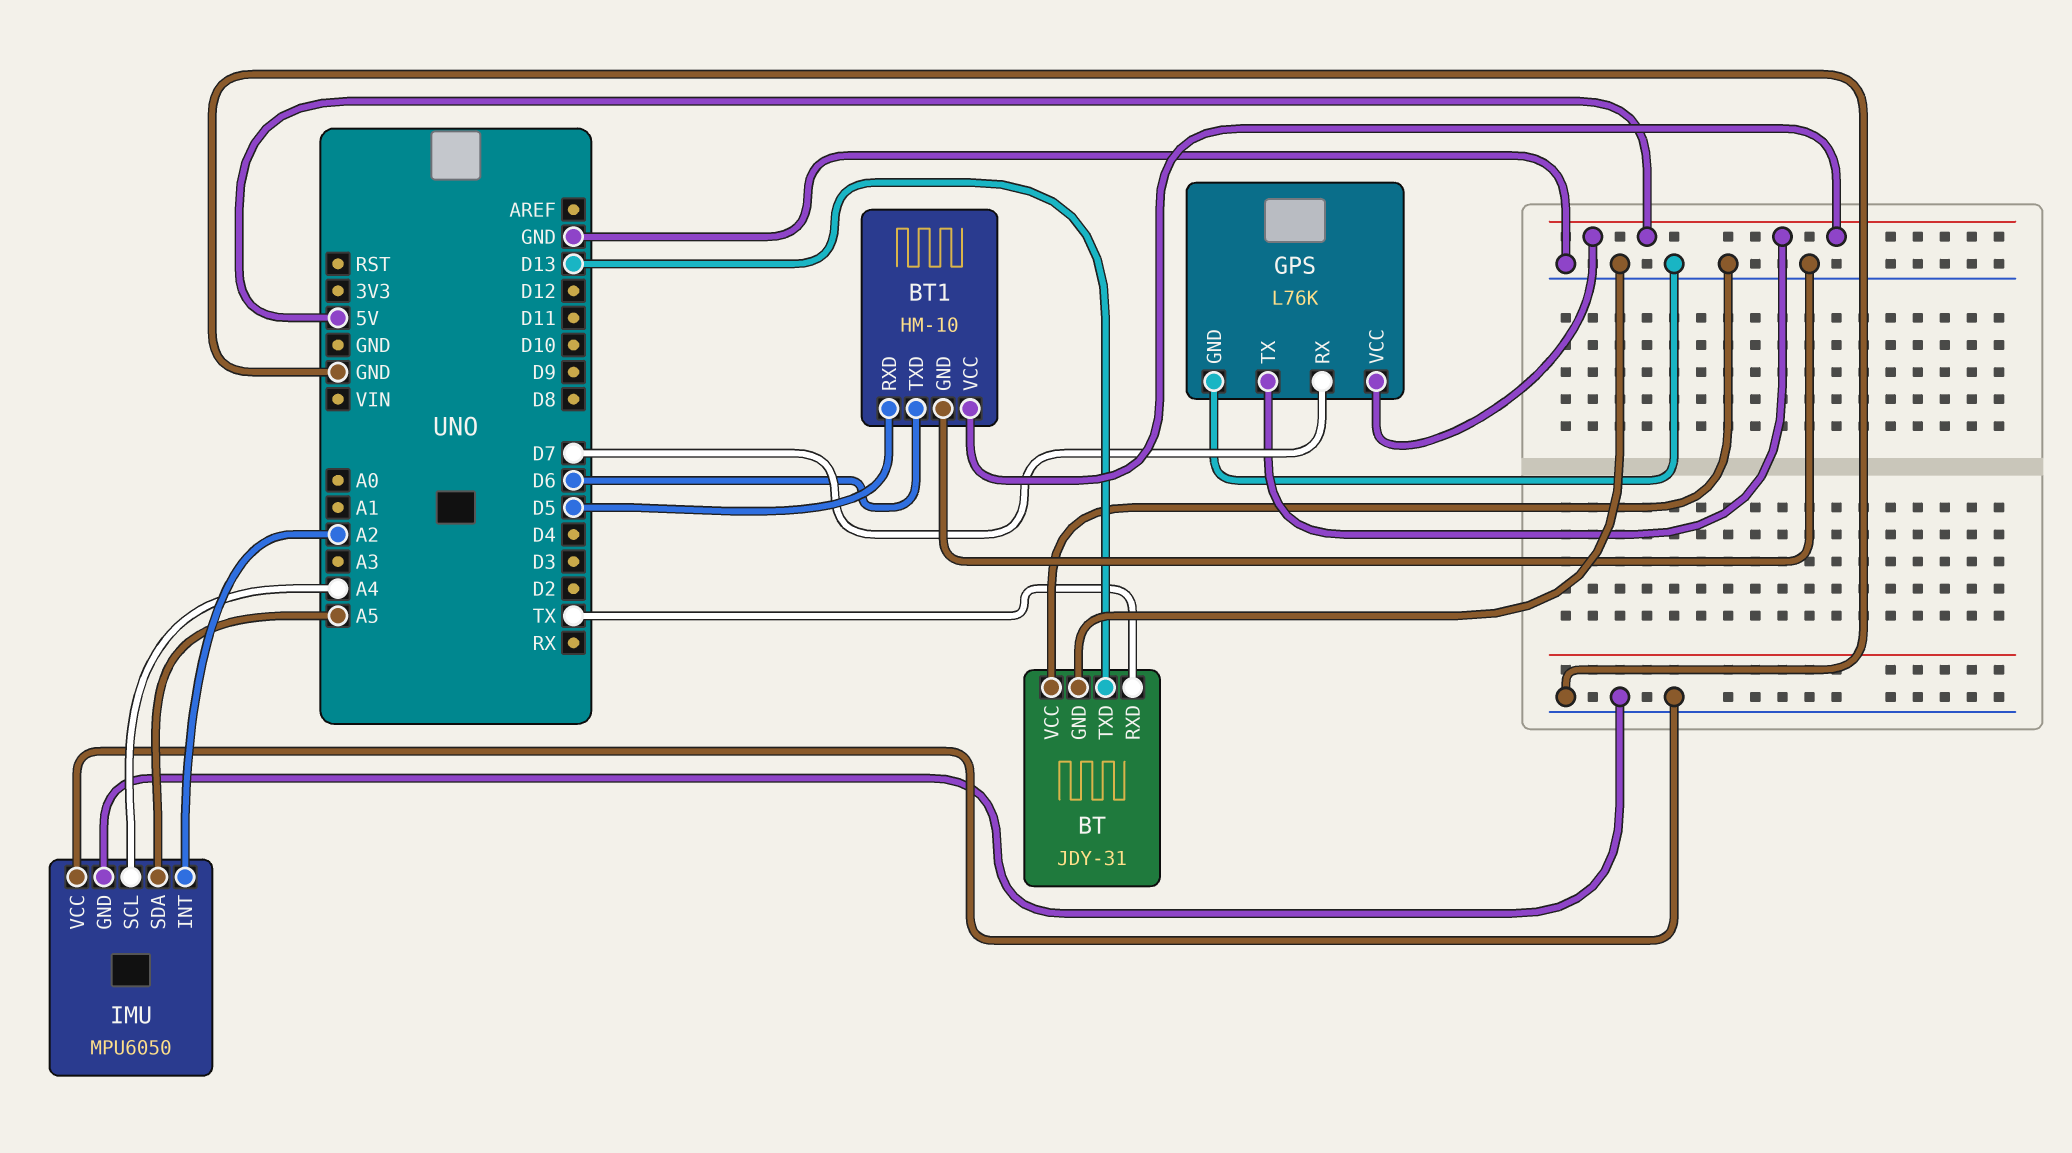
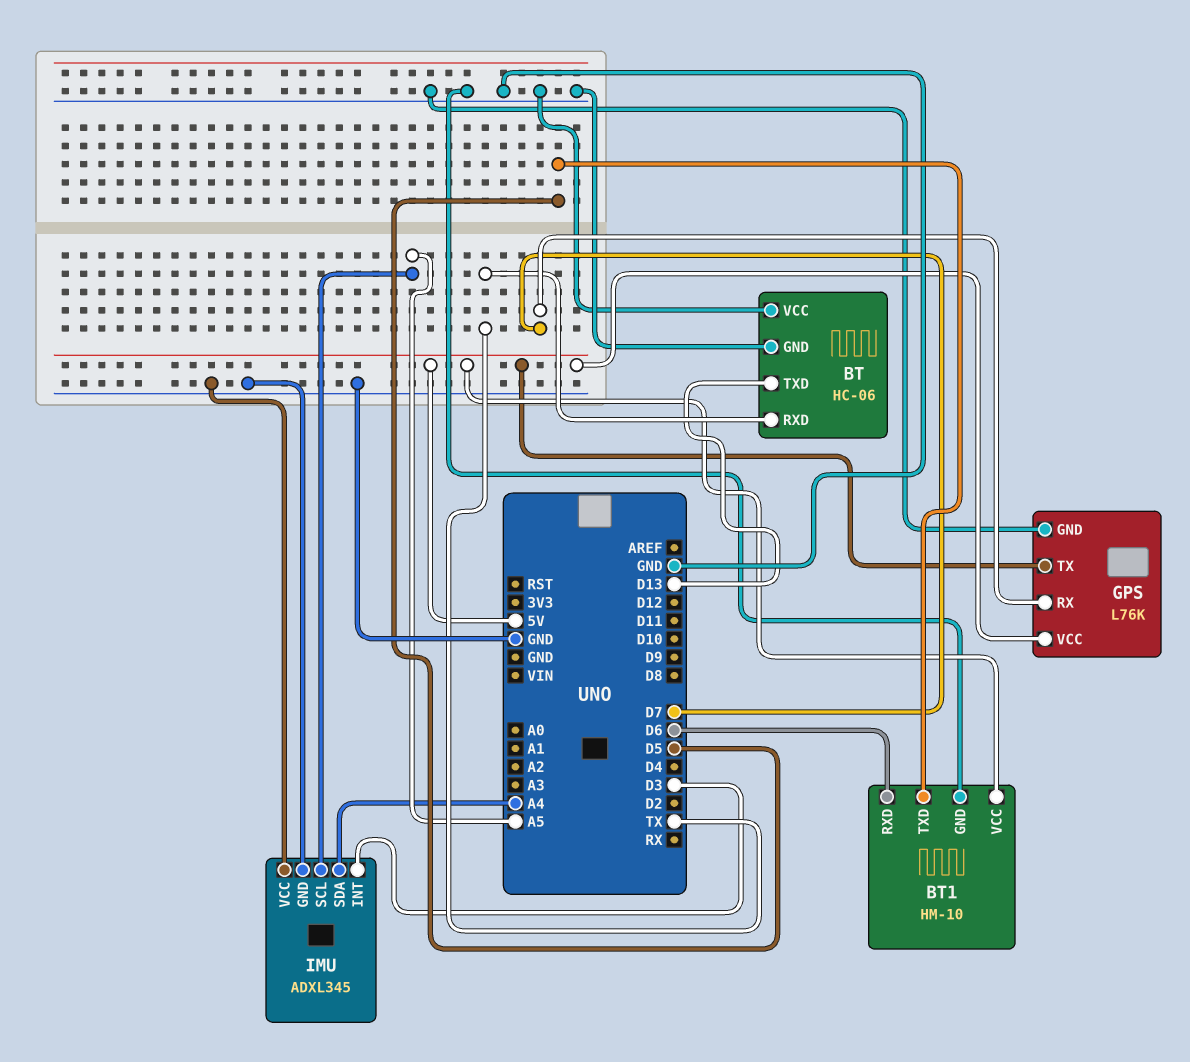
BT: JDY-31 -> HC-06
BT1 pin RXD: D5 -> D6
BT1 pin TXD: D6 -> D5
IMU: MPU6050 -> ADXL345
IMU pin INT: A2 -> D3
IMU pin SCL: A4 -> A5
IMU pin SDA: A5 -> A4

